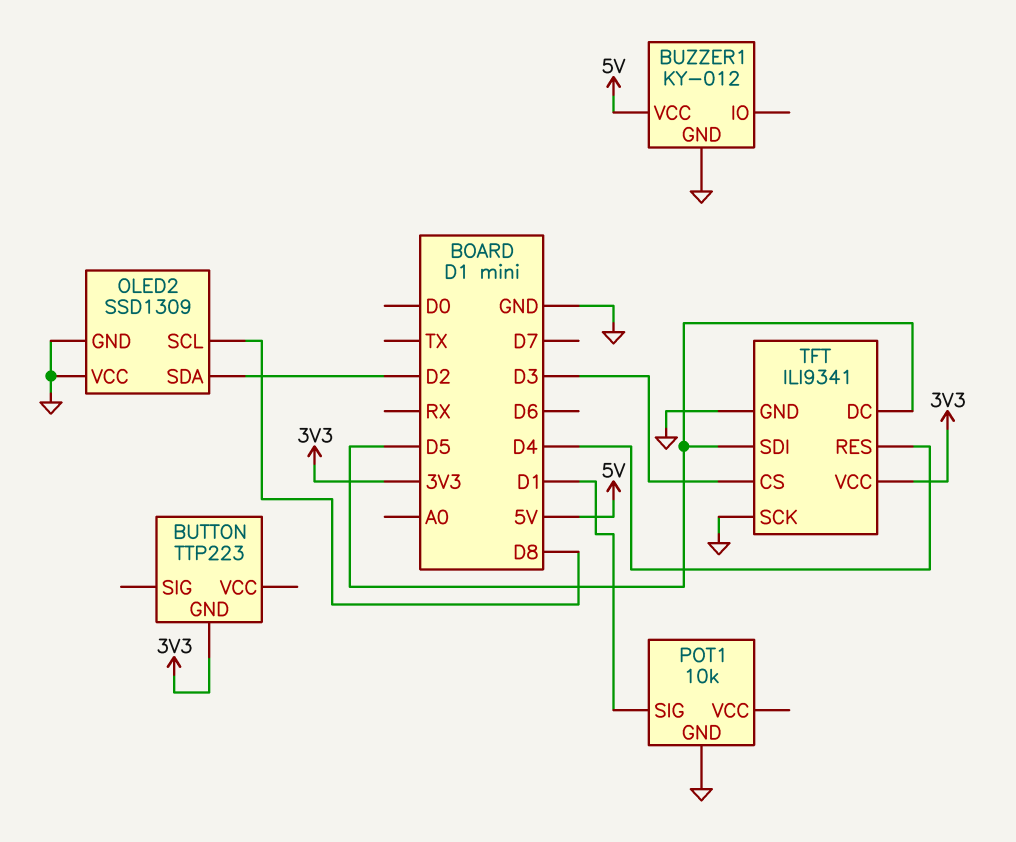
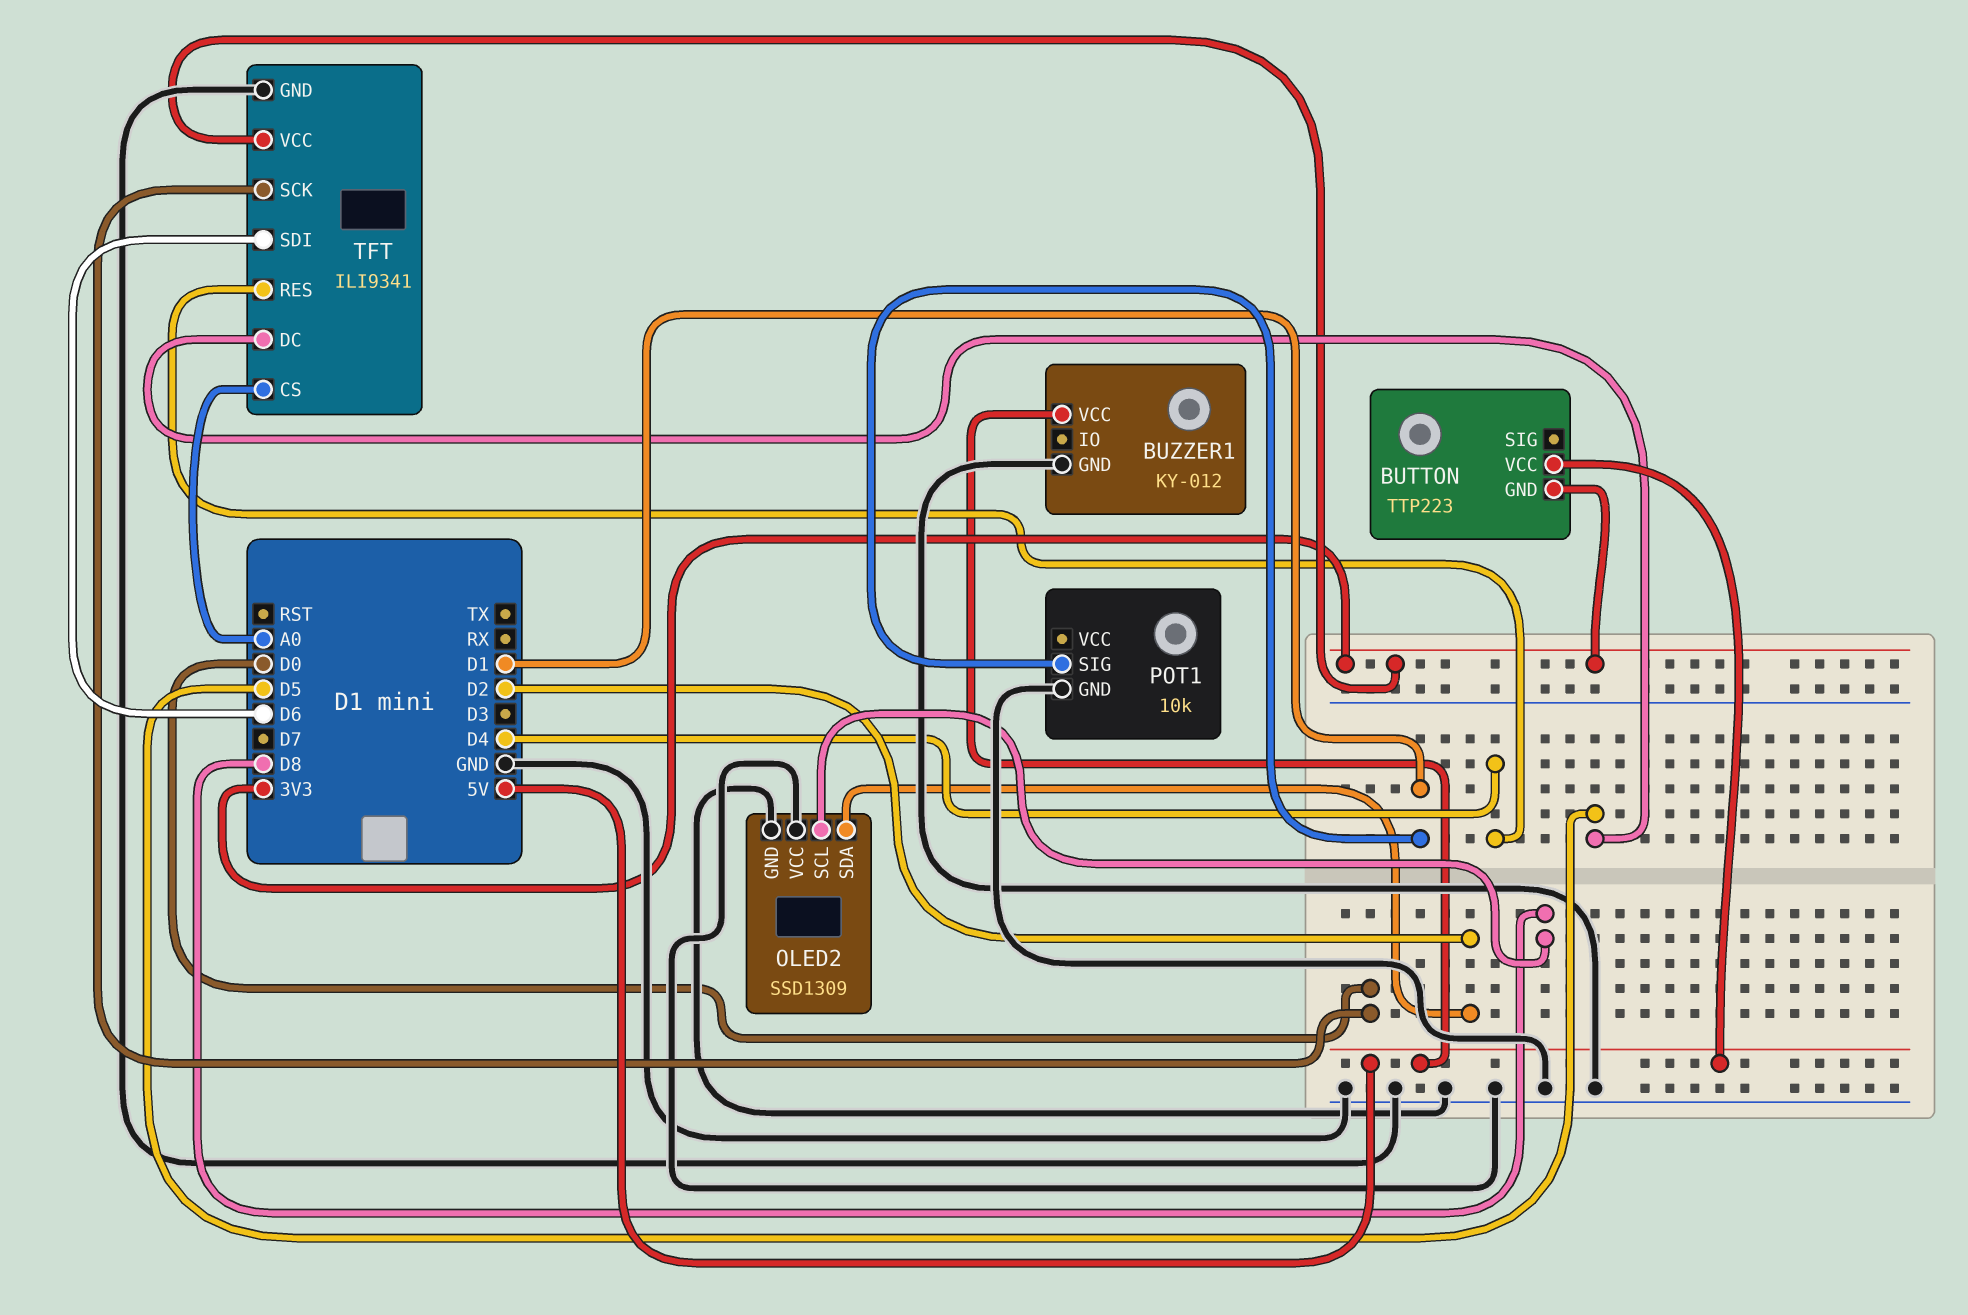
BUTTON pin VCC: none -> 5V
TFT pin CS: D3 -> A0
TFT pin SCK: GND -> D0
TFT pin SDI: D5 -> D6

